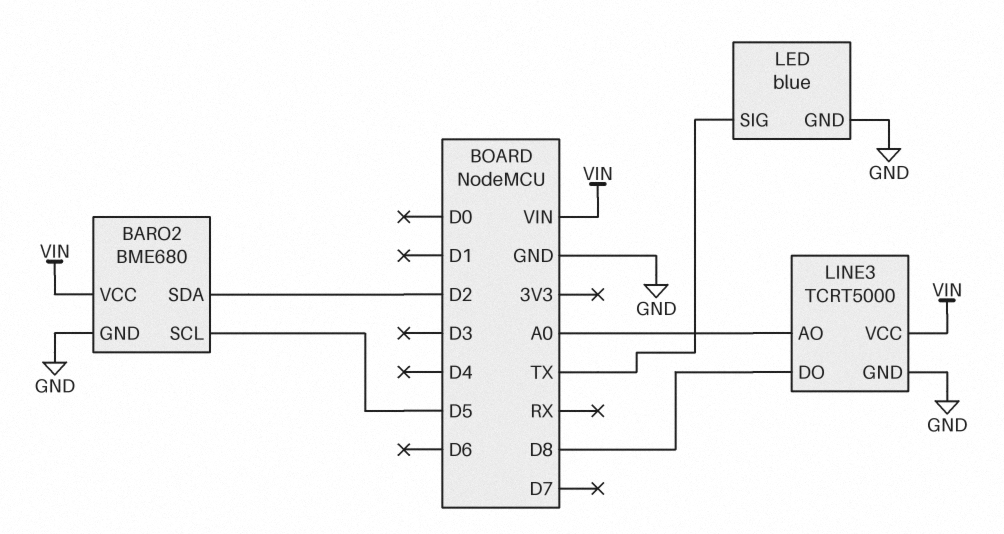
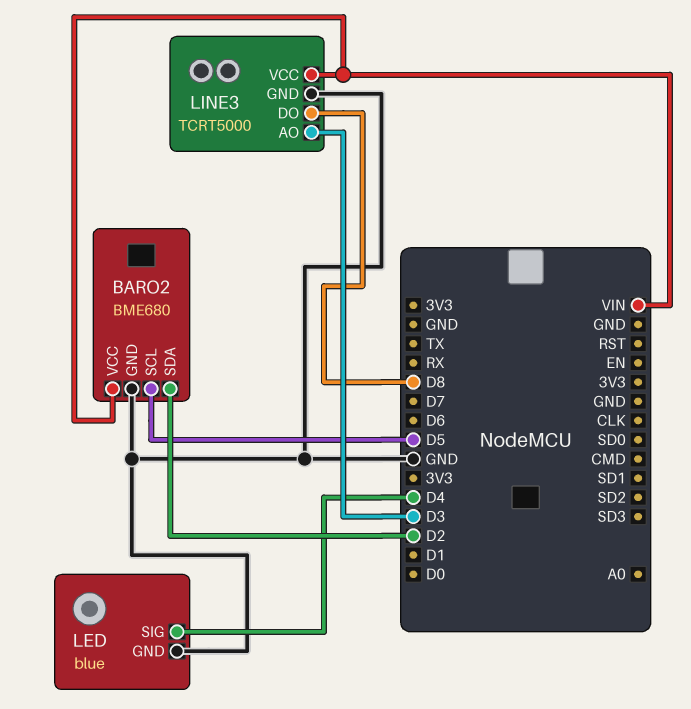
LED pin SIG: TX -> D4
LINE3 pin AO: A0 -> D3

